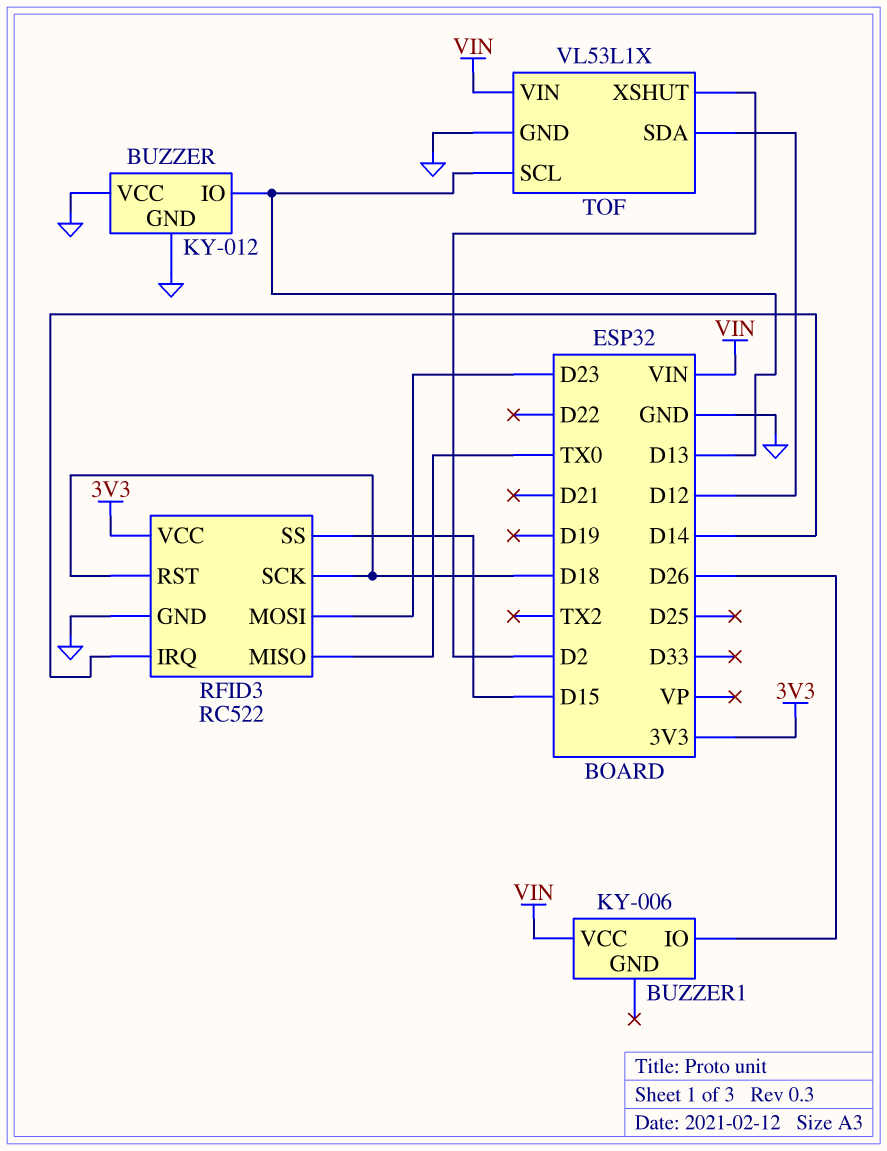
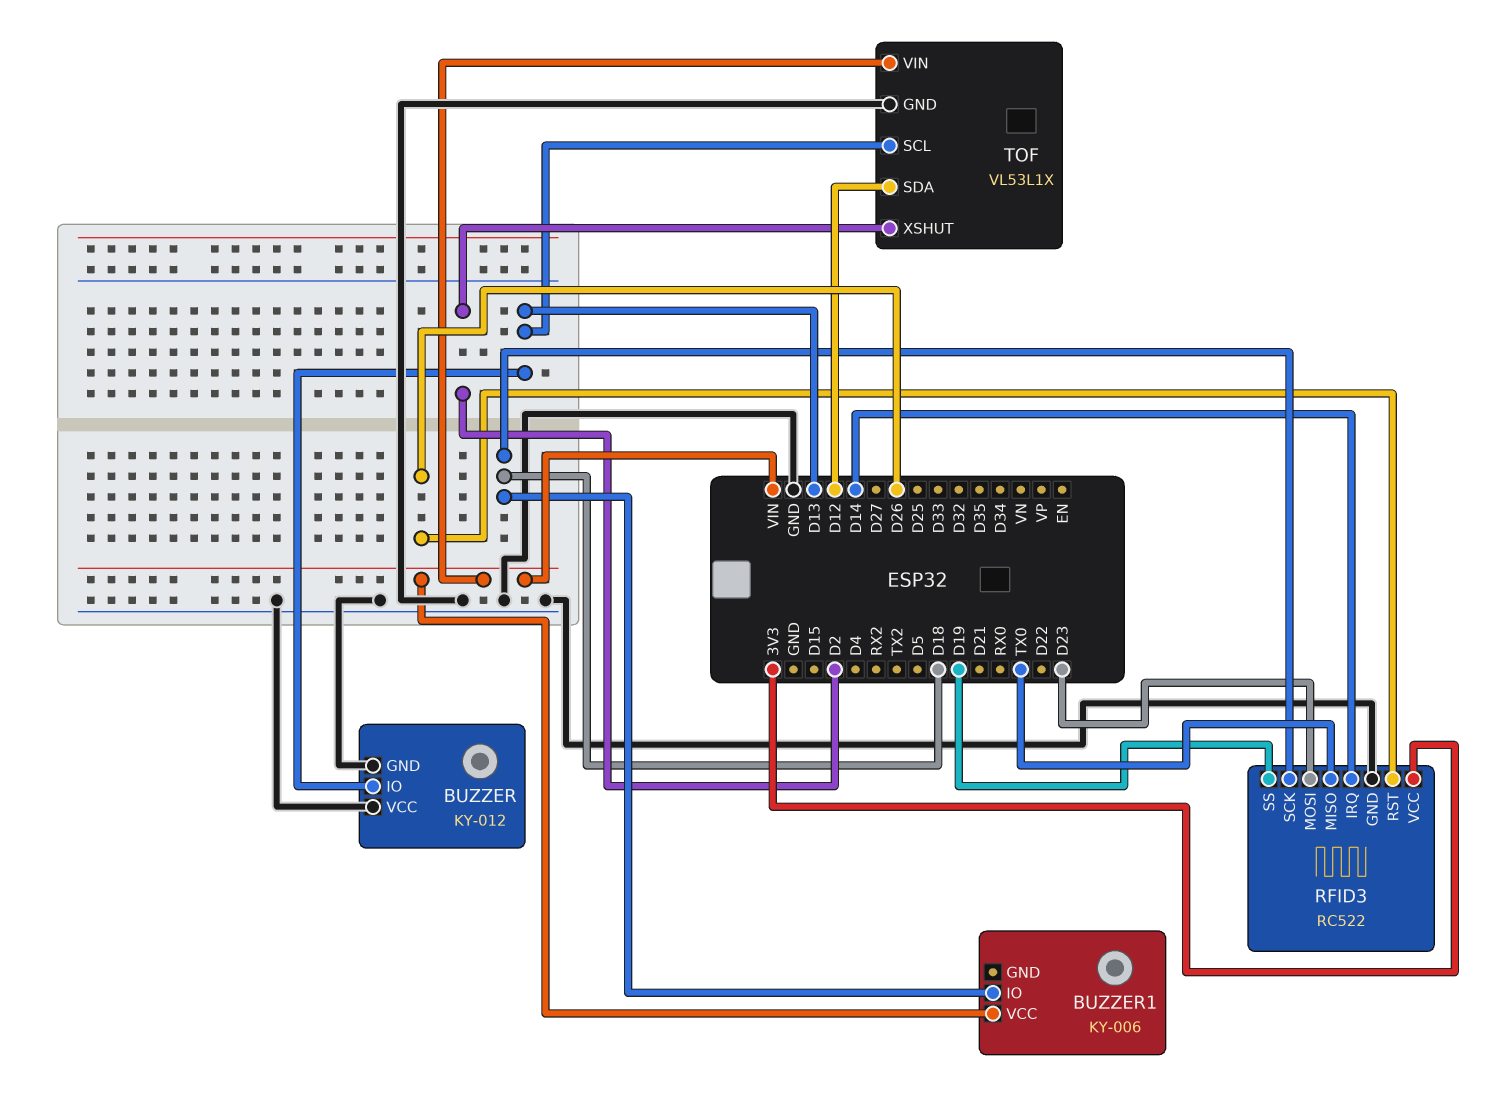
BUZZER1 pin IO: D26 -> D18
RFID3 pin RST: D18 -> D26
RFID3 pin SS: D15 -> D19

